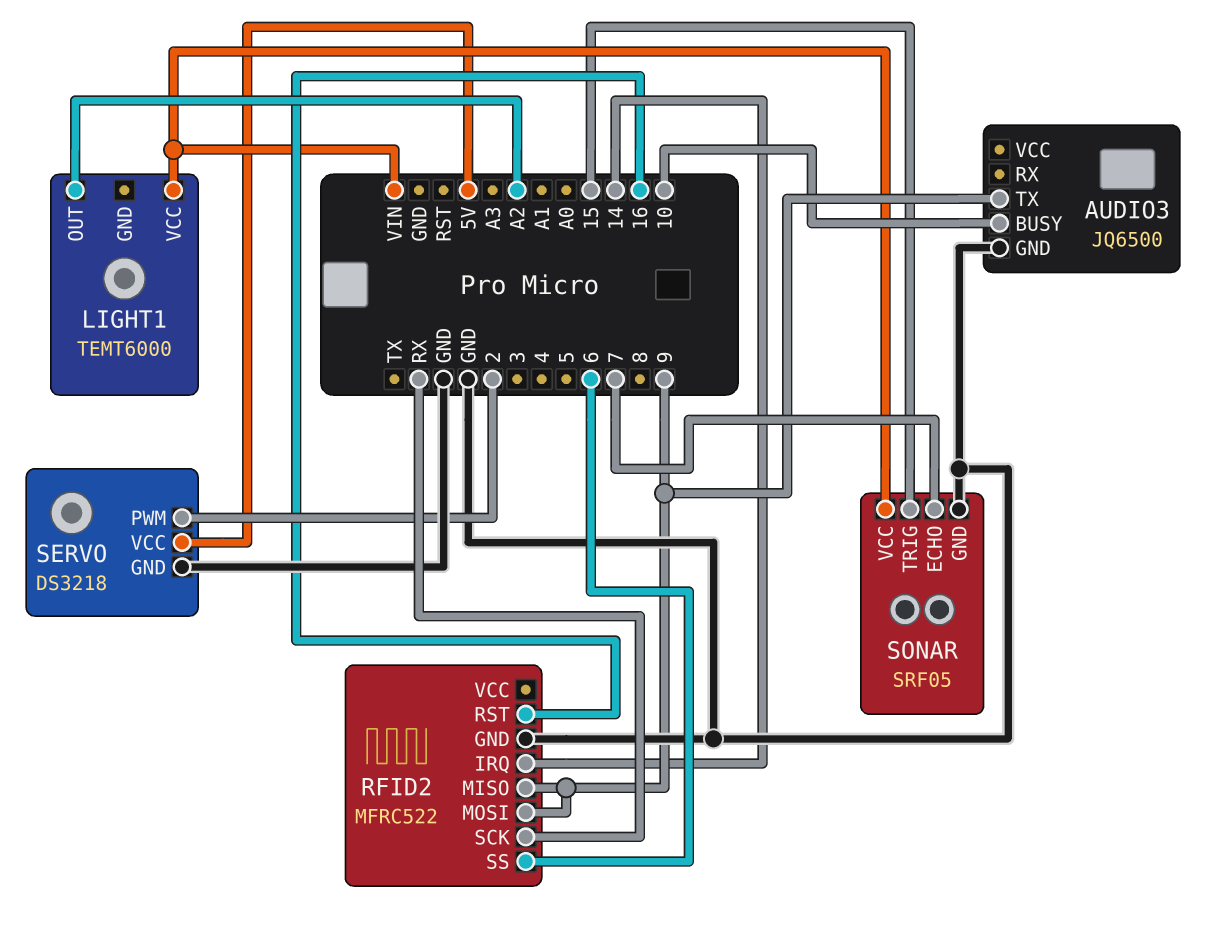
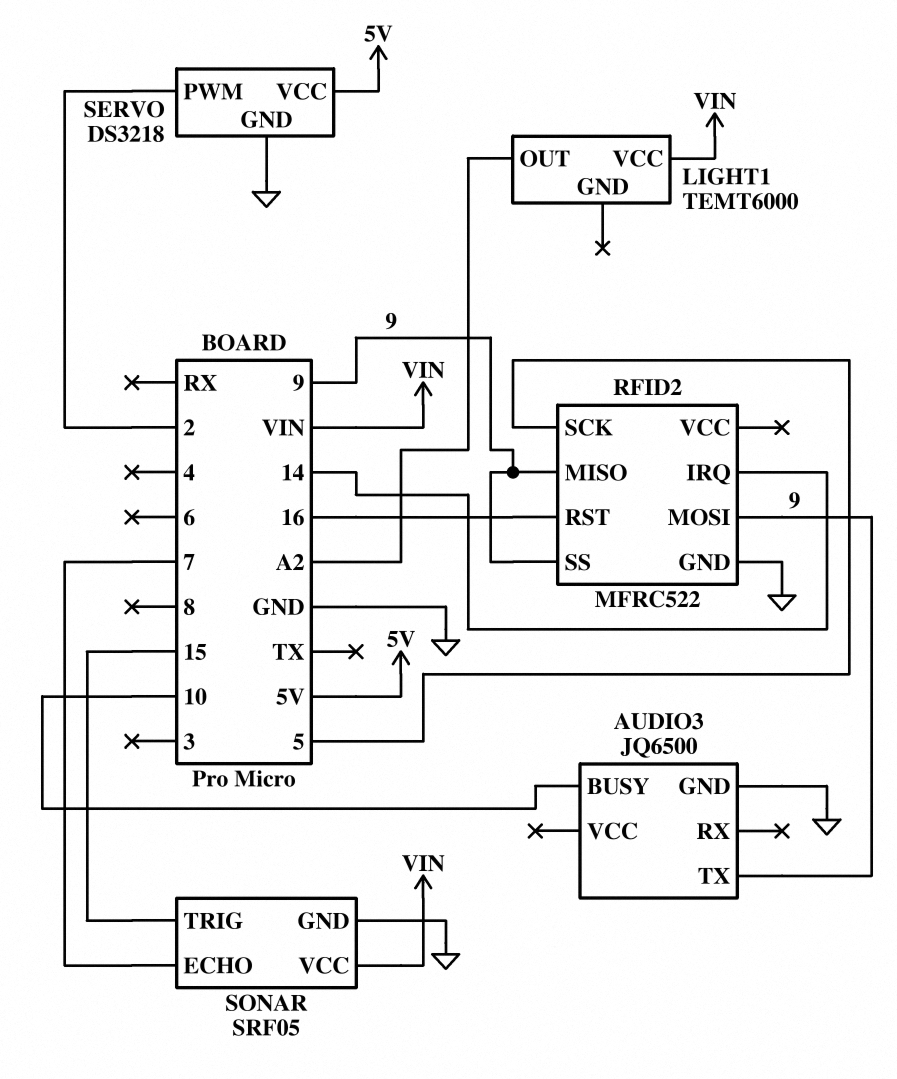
RFID2 pin SCK: RX -> 5
RFID2 pin SS: 6 -> 9

